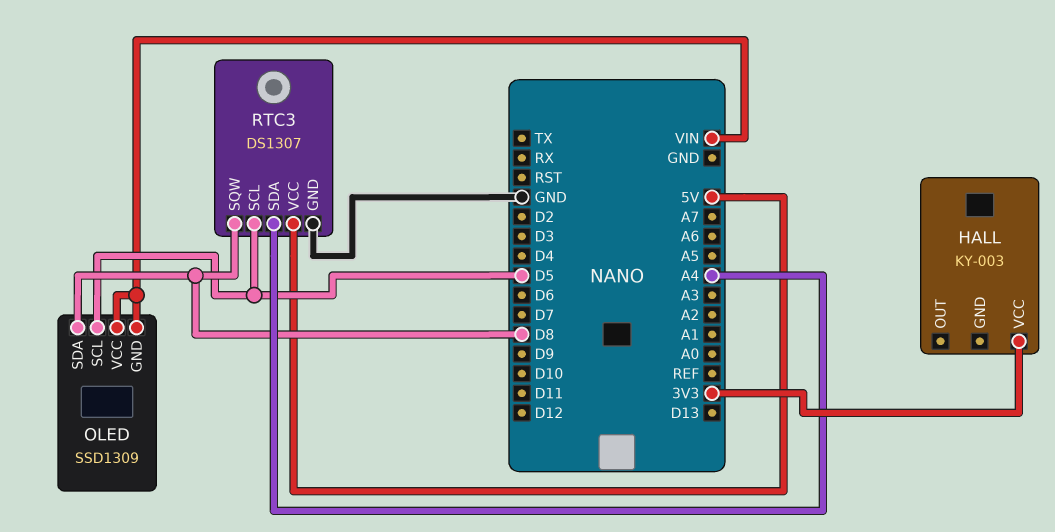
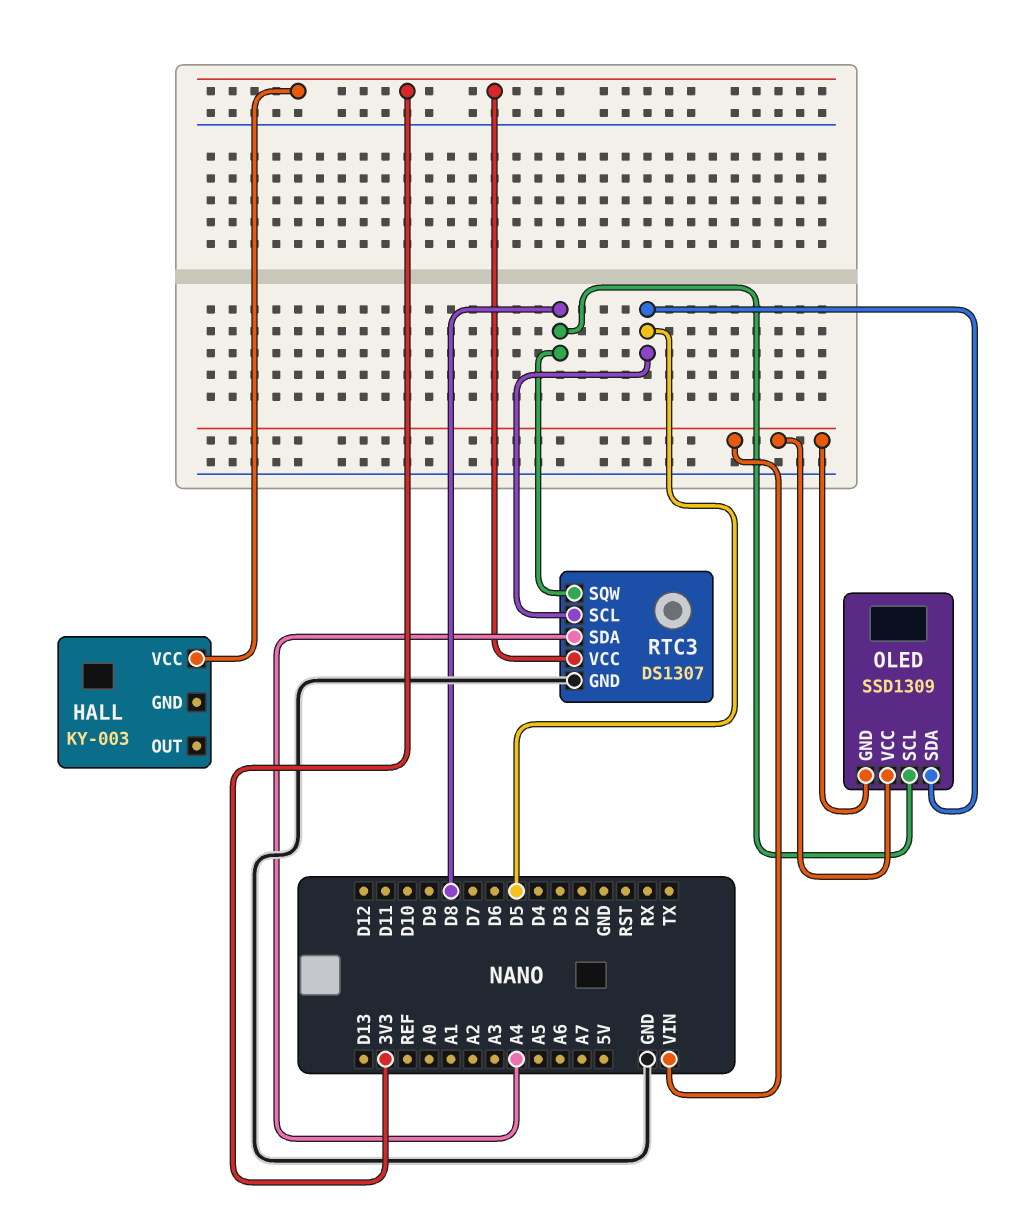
OLED pin SCL: D5 -> D8
OLED pin SDA: D8 -> D5
RTC3 pin VCC: 5V -> 3V3

